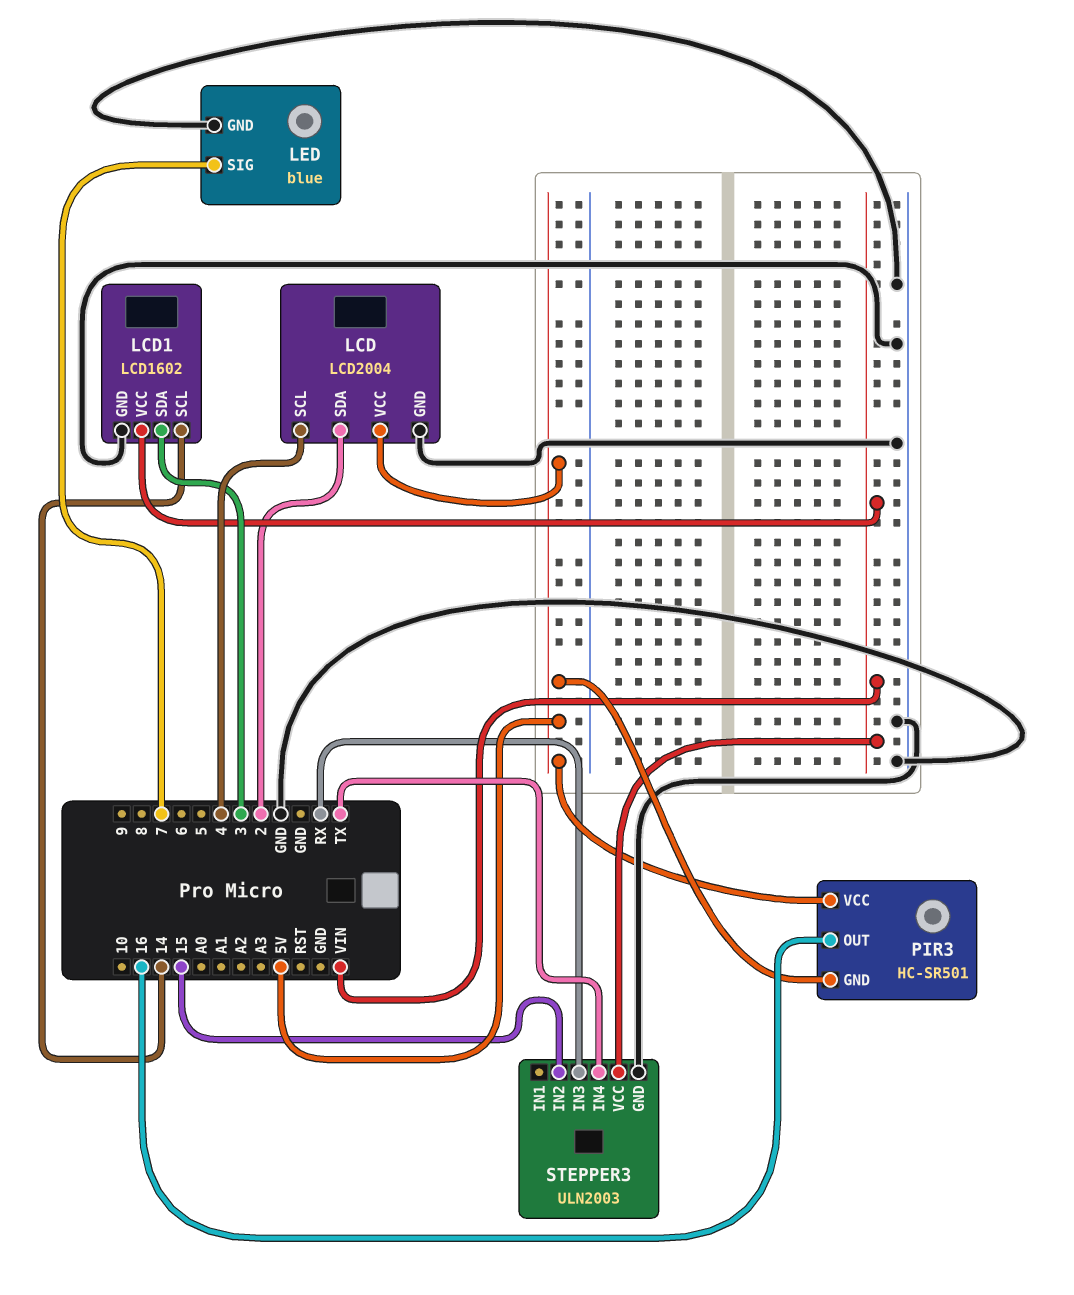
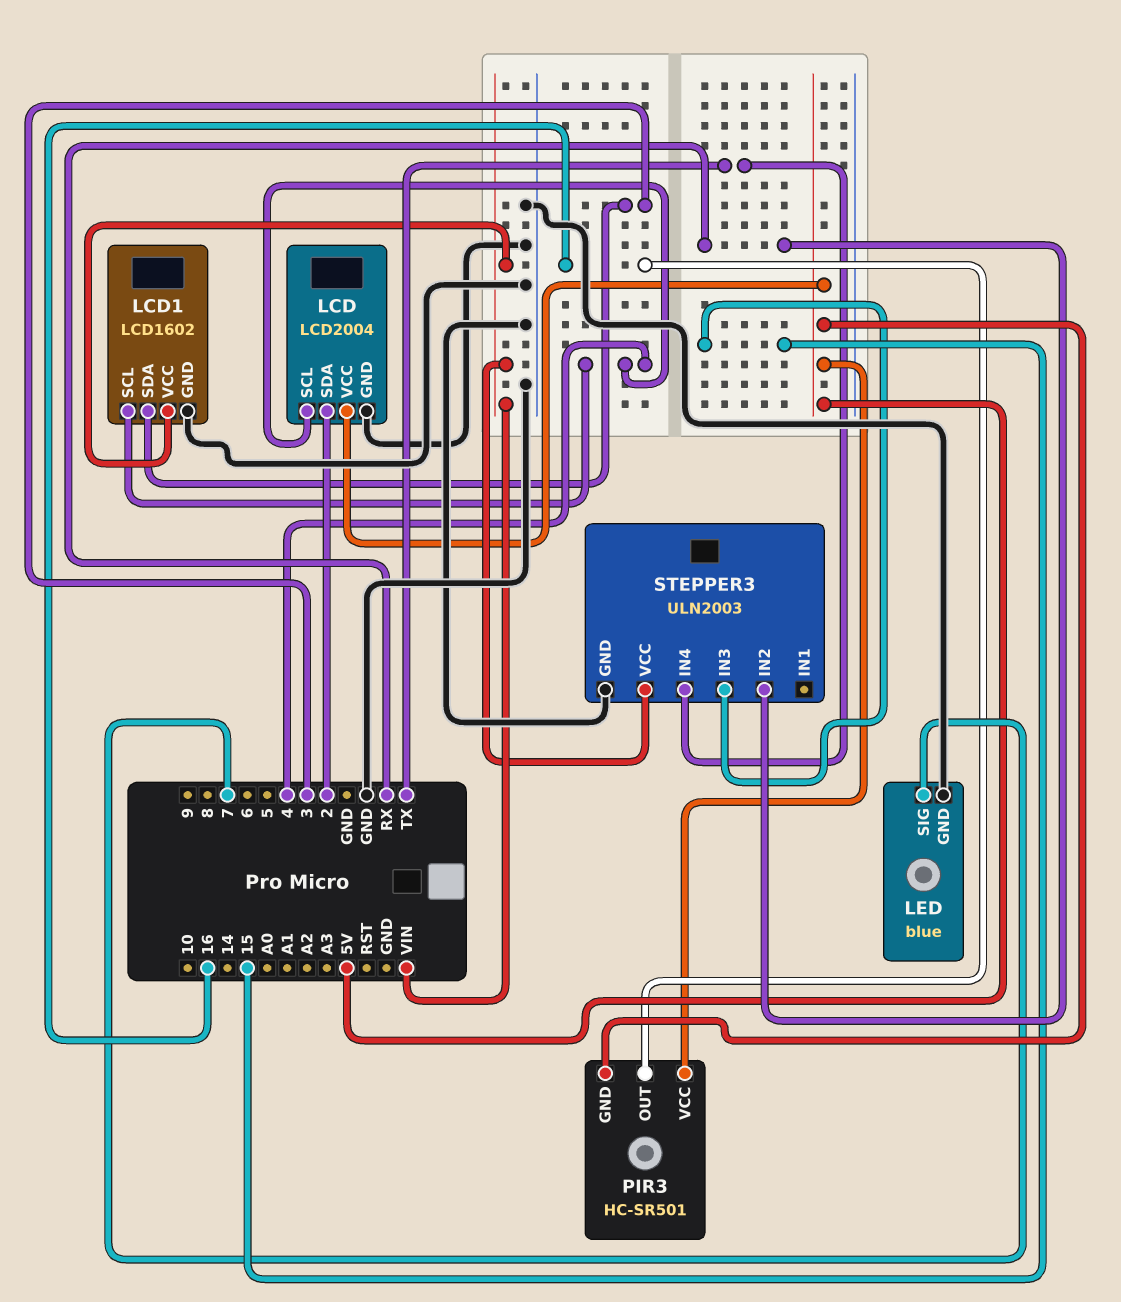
LCD1 pin SCL: 14 -> 4
STEPPER3 pin IN2: 15 -> RX
STEPPER3 pin IN3: RX -> 15

